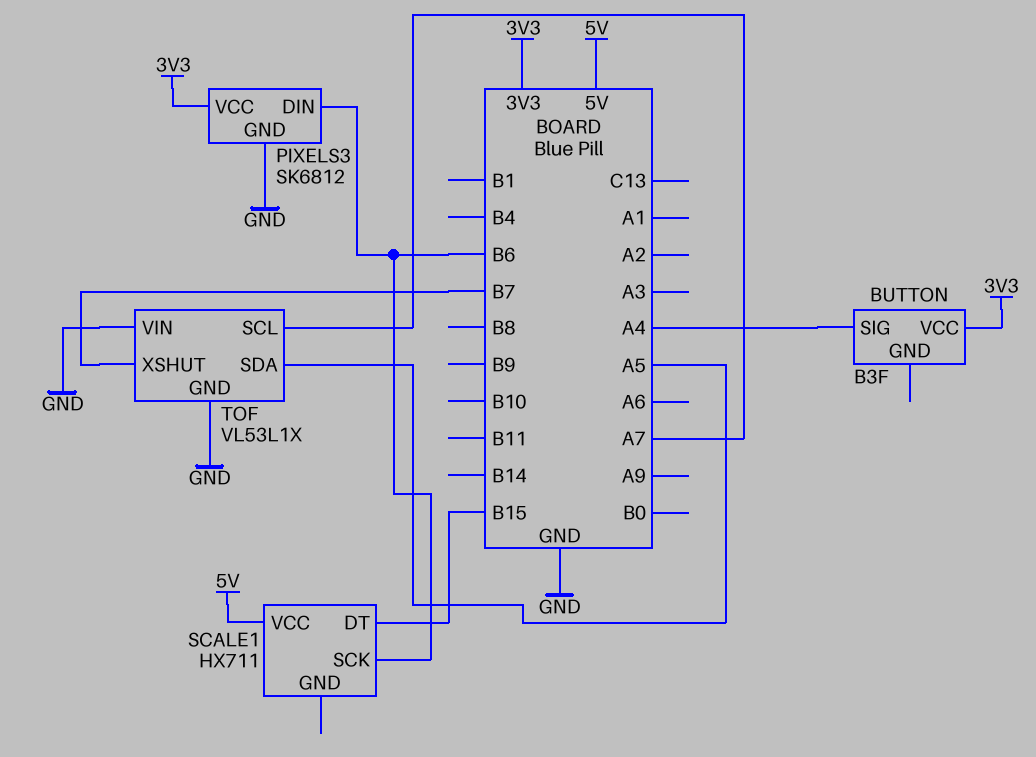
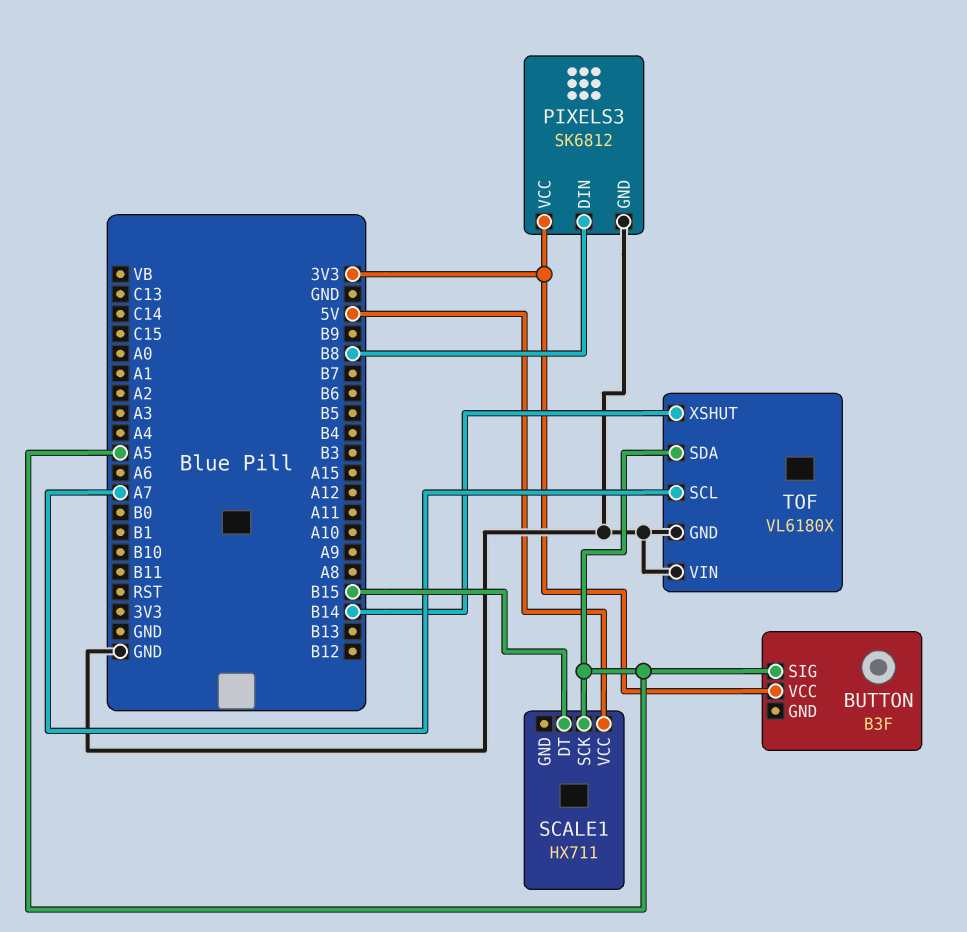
BUTTON pin SIG: A4 -> A5
PIXELS3 pin DIN: B6 -> B8
SCALE1 pin SCK: B6 -> A5
TOF: VL53L1X -> VL6180X
TOF pin XSHUT: B7 -> B14

